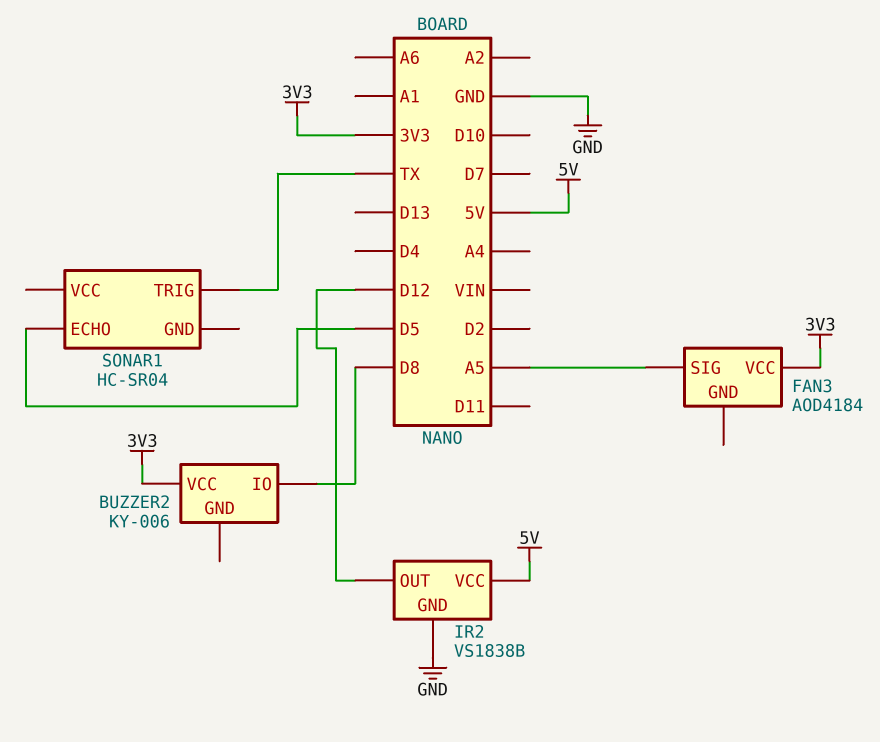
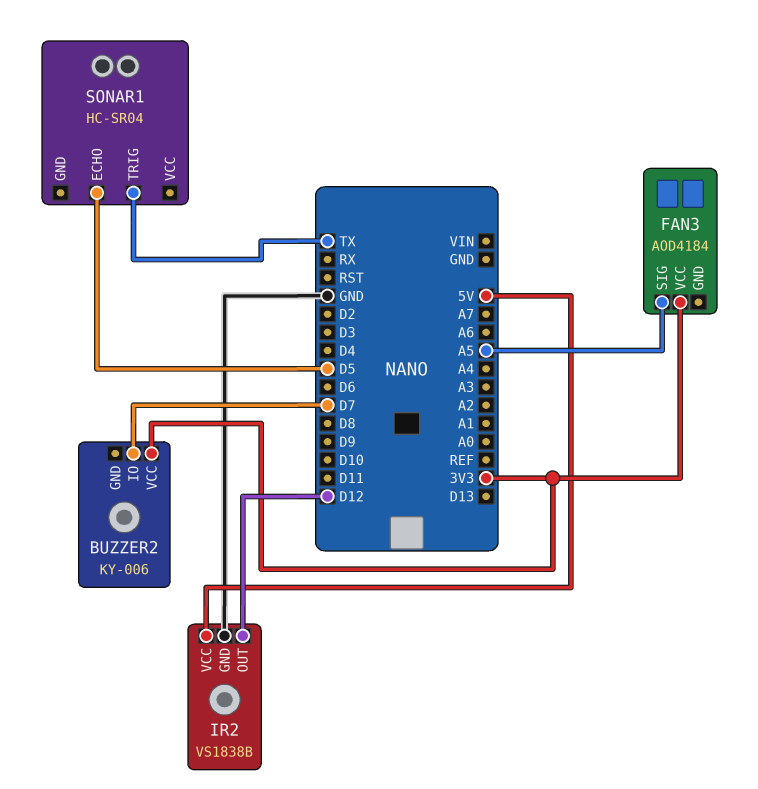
BUZZER2 pin IO: D8 -> D7

